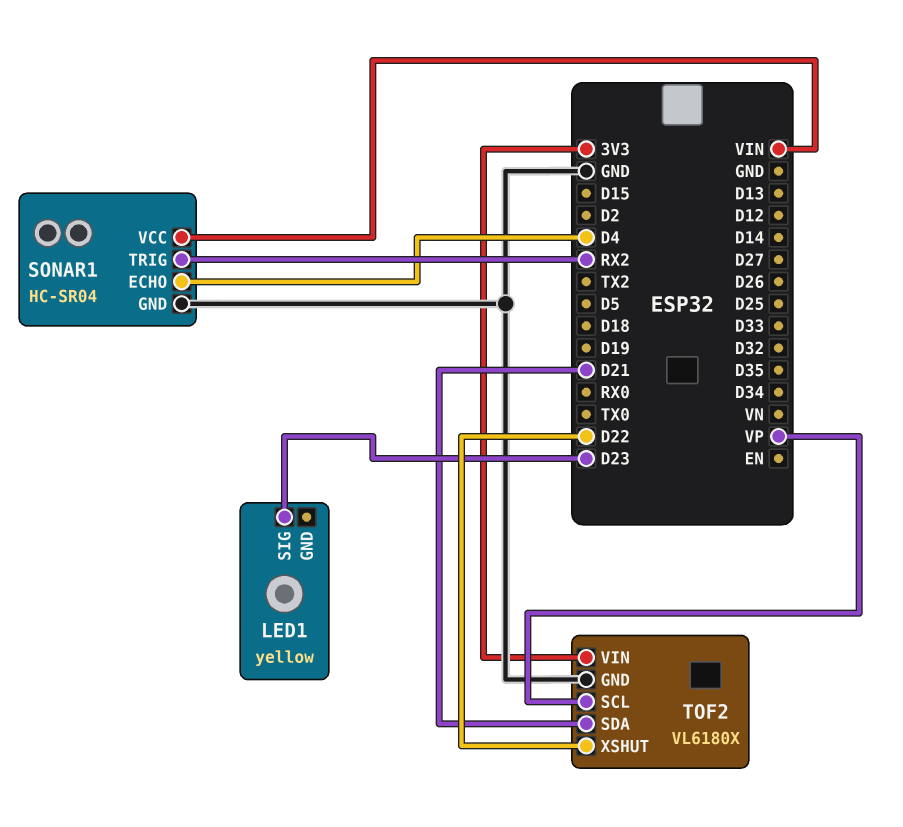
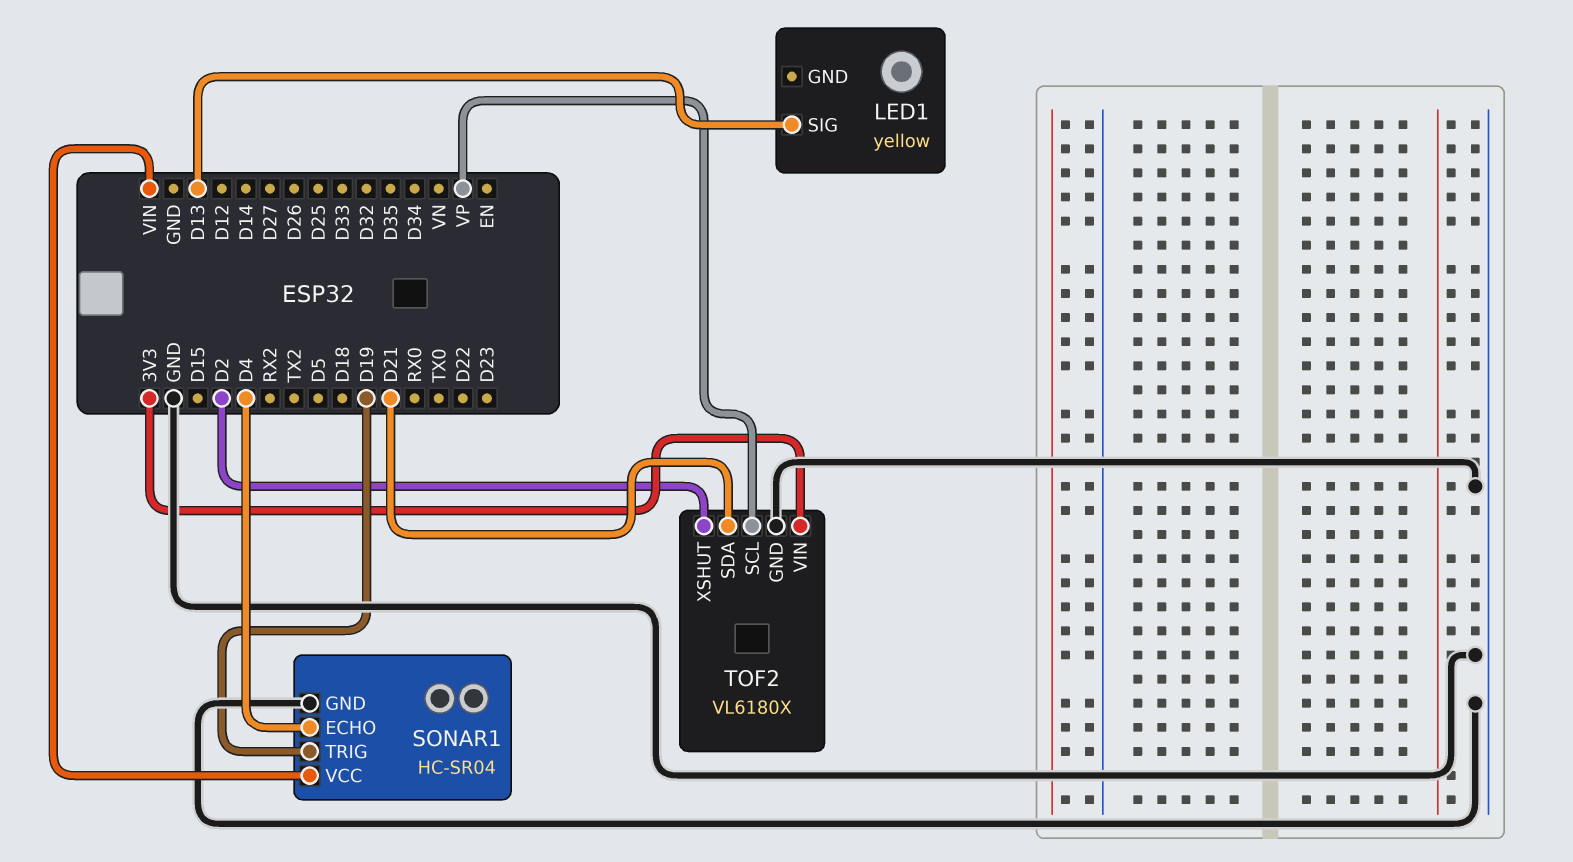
LED1 pin SIG: D23 -> D13
SONAR1 pin TRIG: RX2 -> D19
TOF2 pin XSHUT: D22 -> D2

